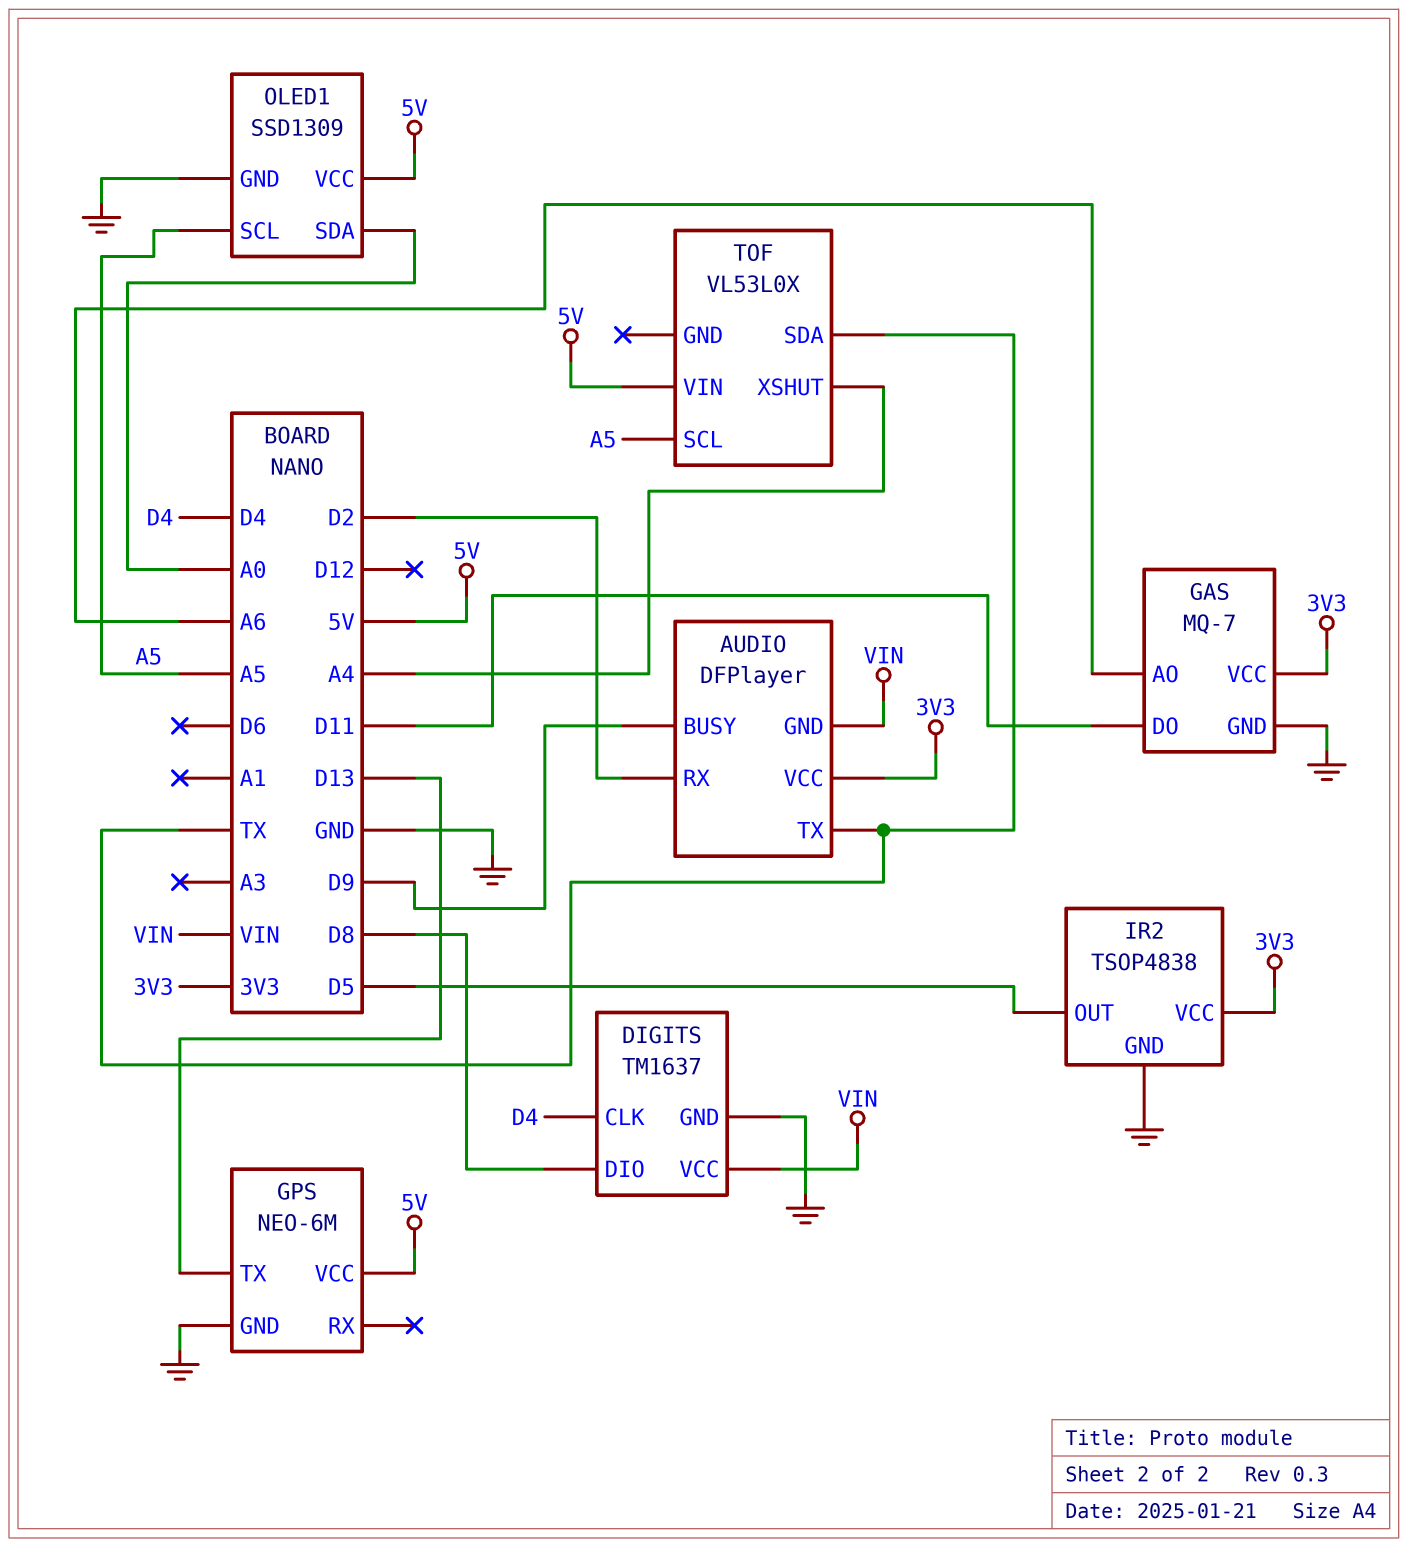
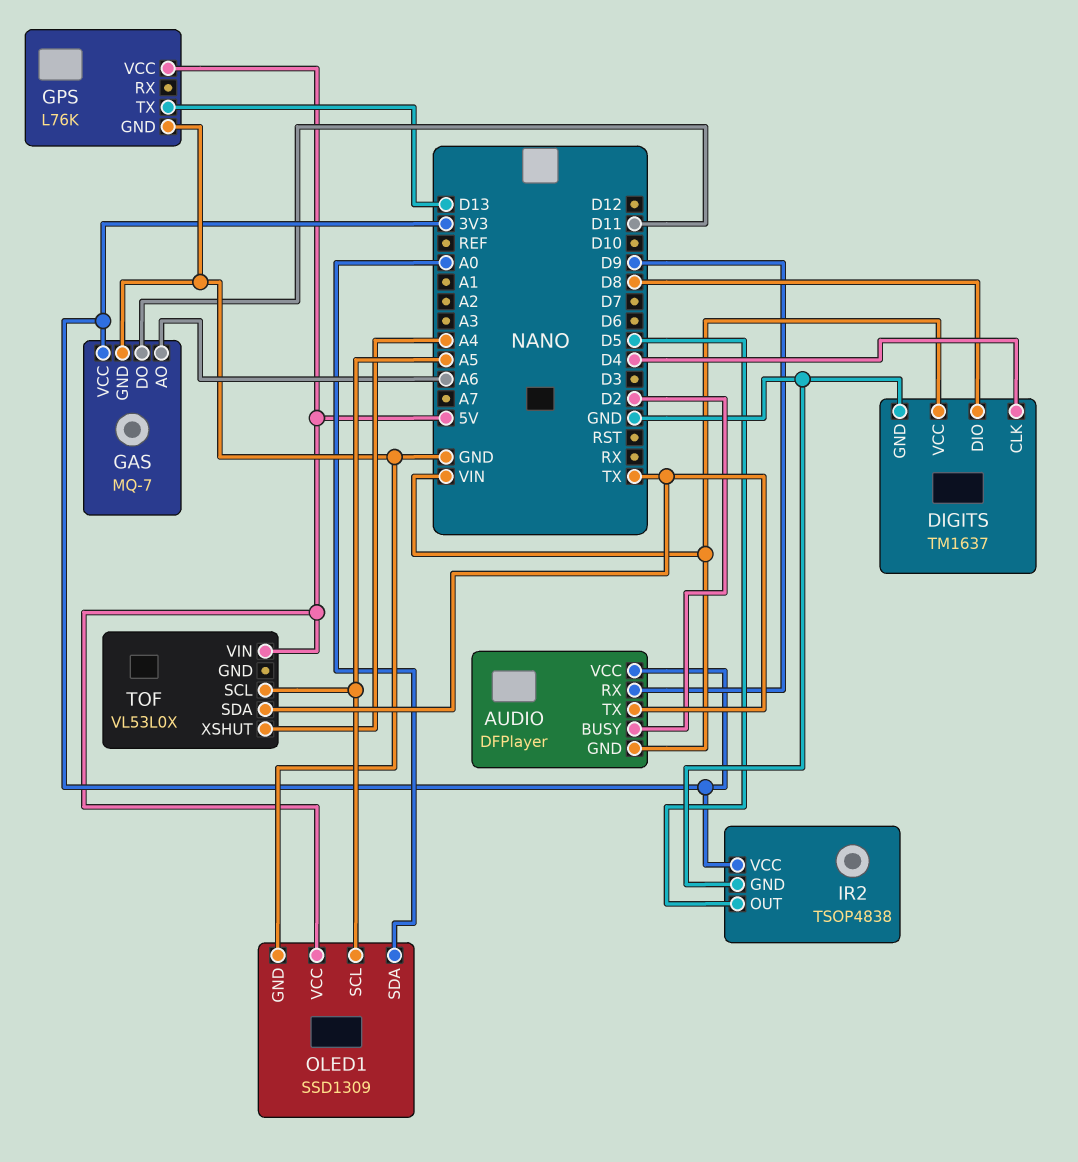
AUDIO pin BUSY: D9 -> D2
AUDIO pin RX: D2 -> D9
GPS: NEO-6M -> L76K

